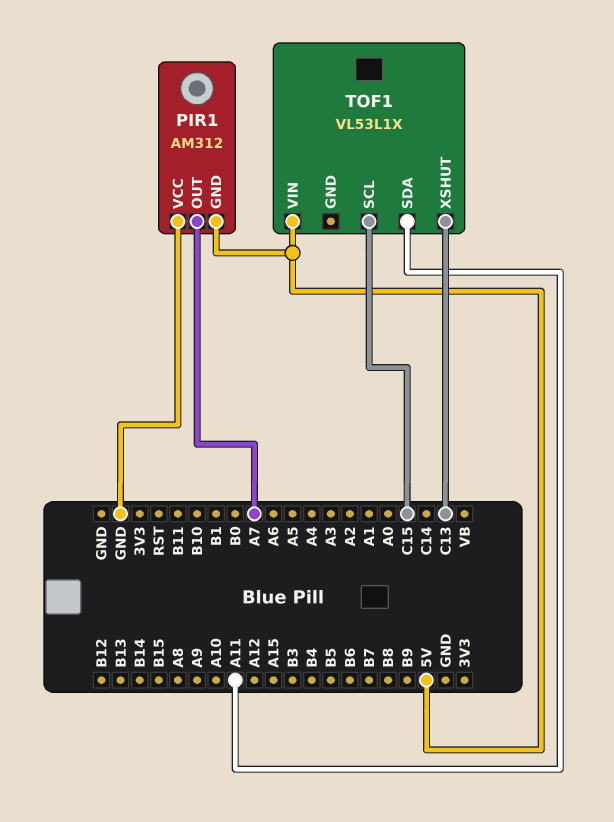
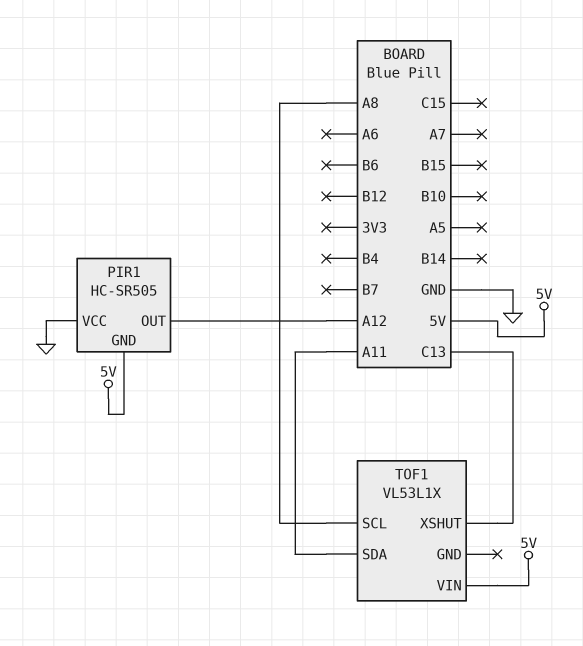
PIR1: AM312 -> HC-SR505
PIR1 pin OUT: A7 -> A12
TOF1 pin SCL: C15 -> A8

